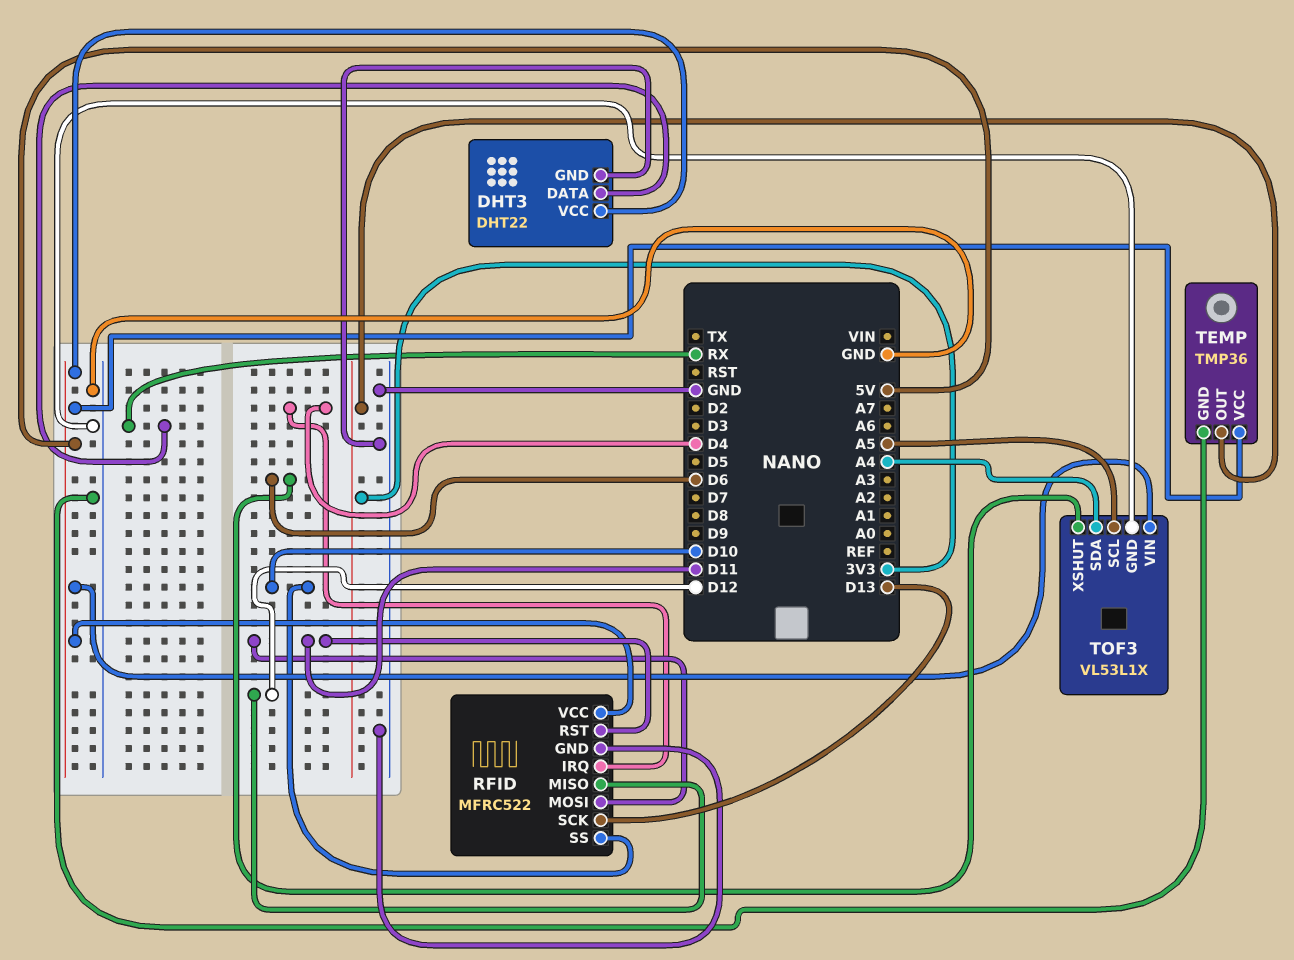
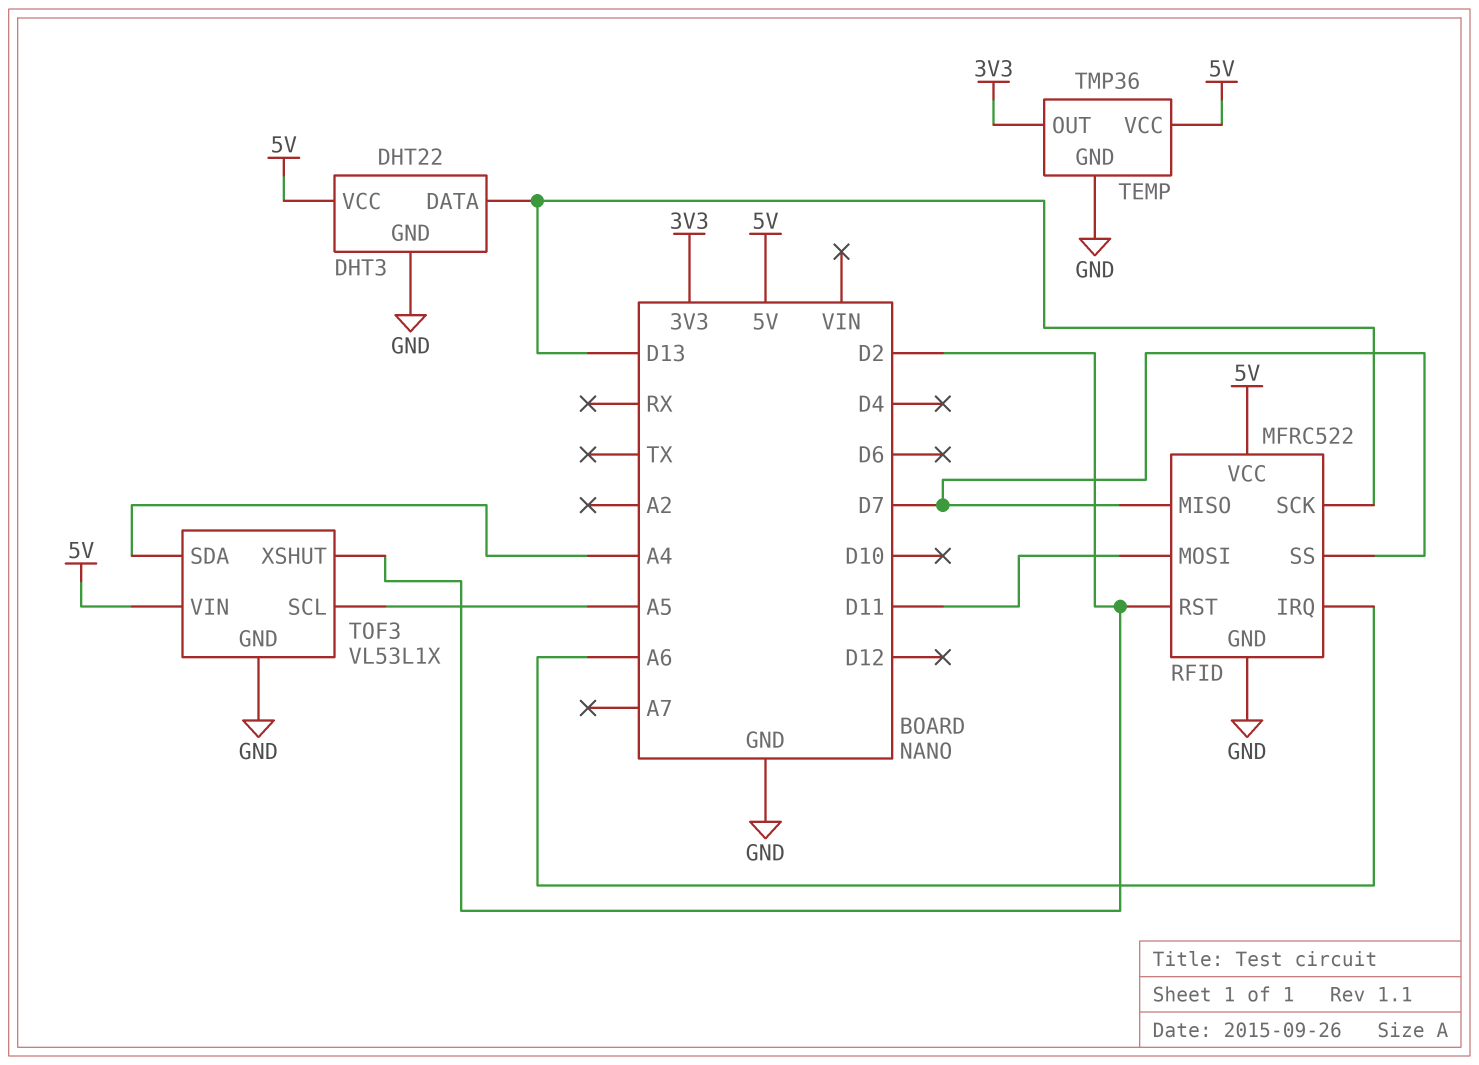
DHT3 pin DATA: RX -> D13
RFID pin IRQ: D4 -> A6
RFID pin MISO: D12 -> D7
RFID pin RST: D11 -> D2
RFID pin SS: D10 -> D7
TOF3 pin XSHUT: D6 -> D2

